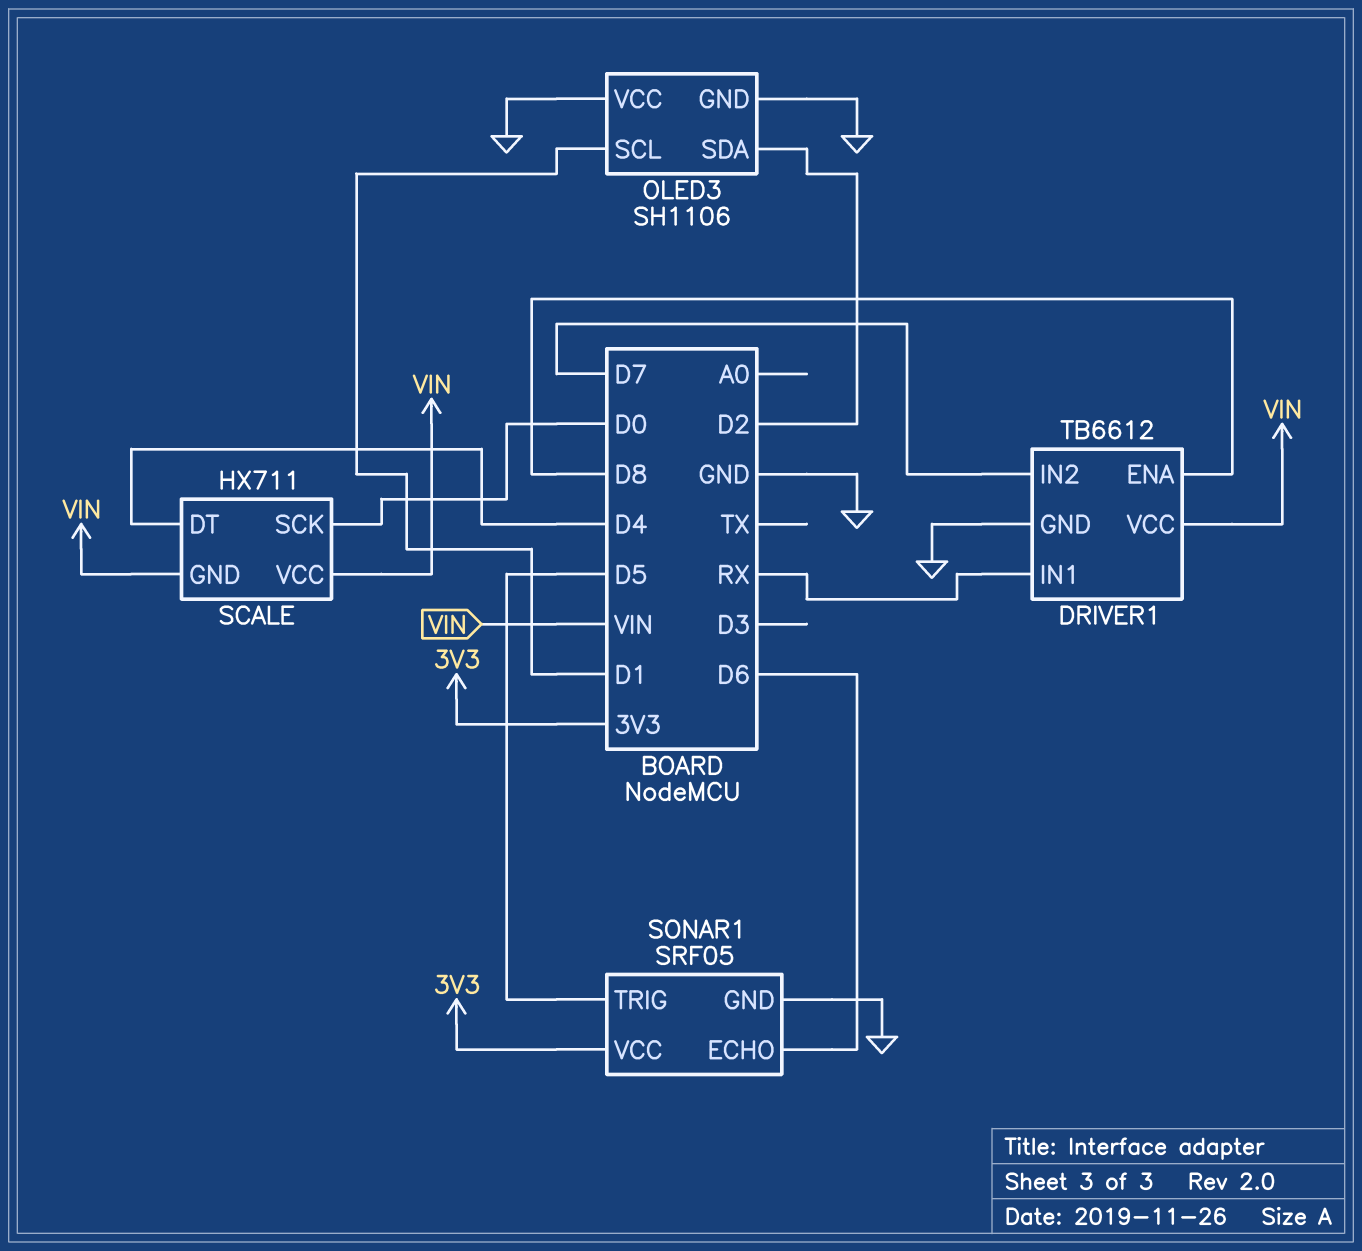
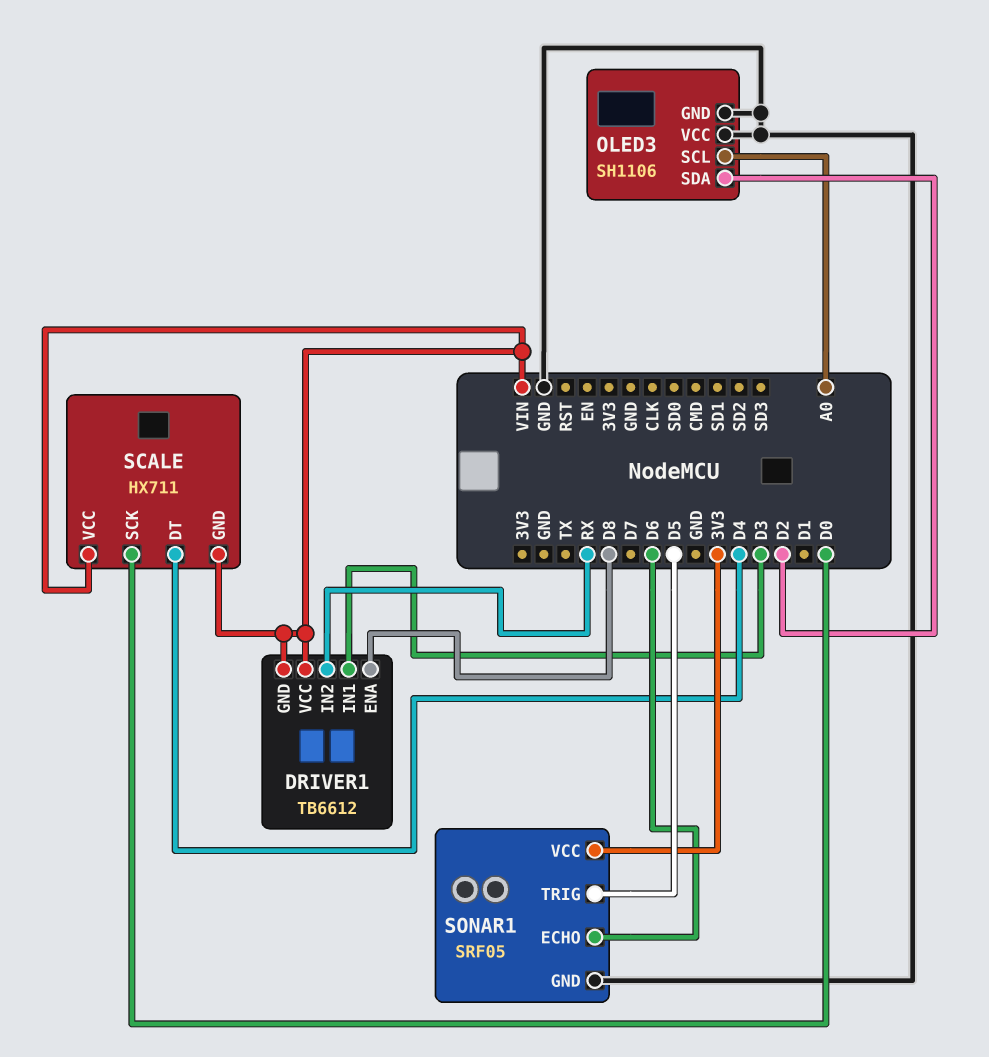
DRIVER1 pin GND: GND -> VIN
DRIVER1 pin IN1: RX -> D3
DRIVER1 pin IN2: D7 -> RX
OLED3 pin SCL: D1 -> A0

